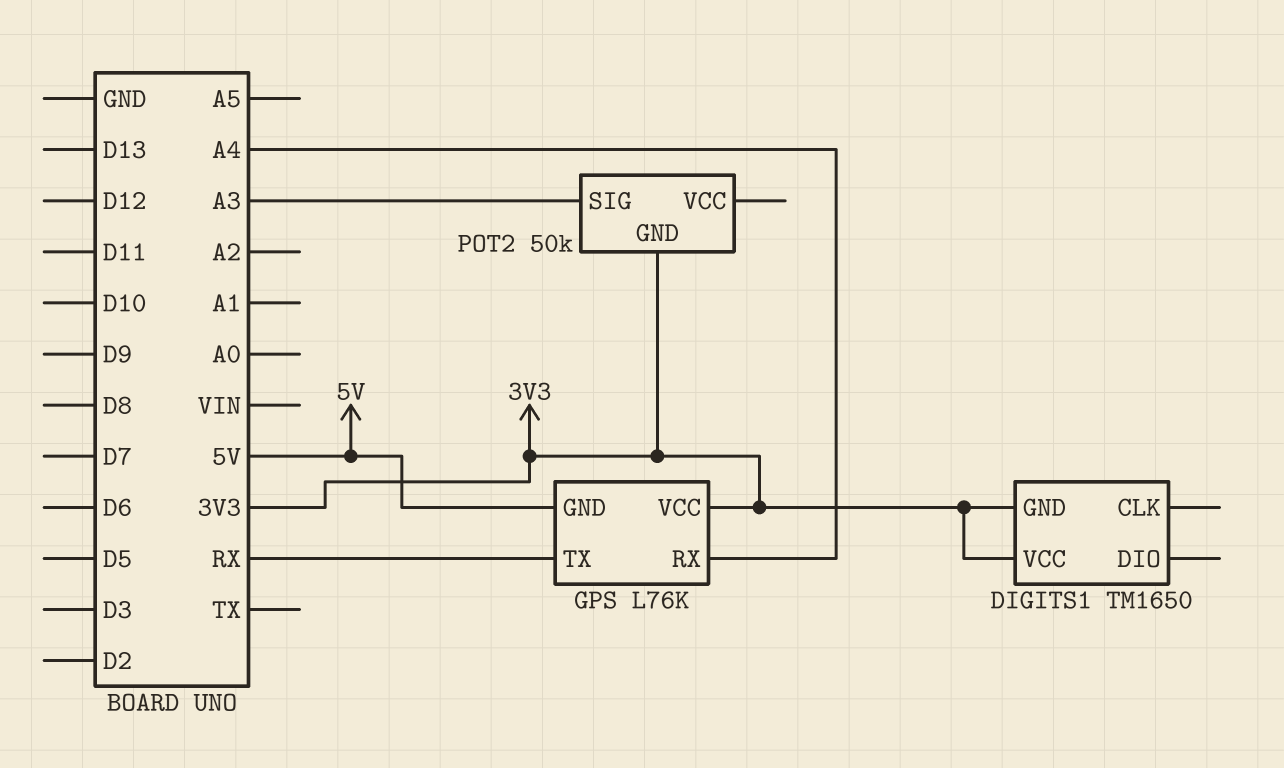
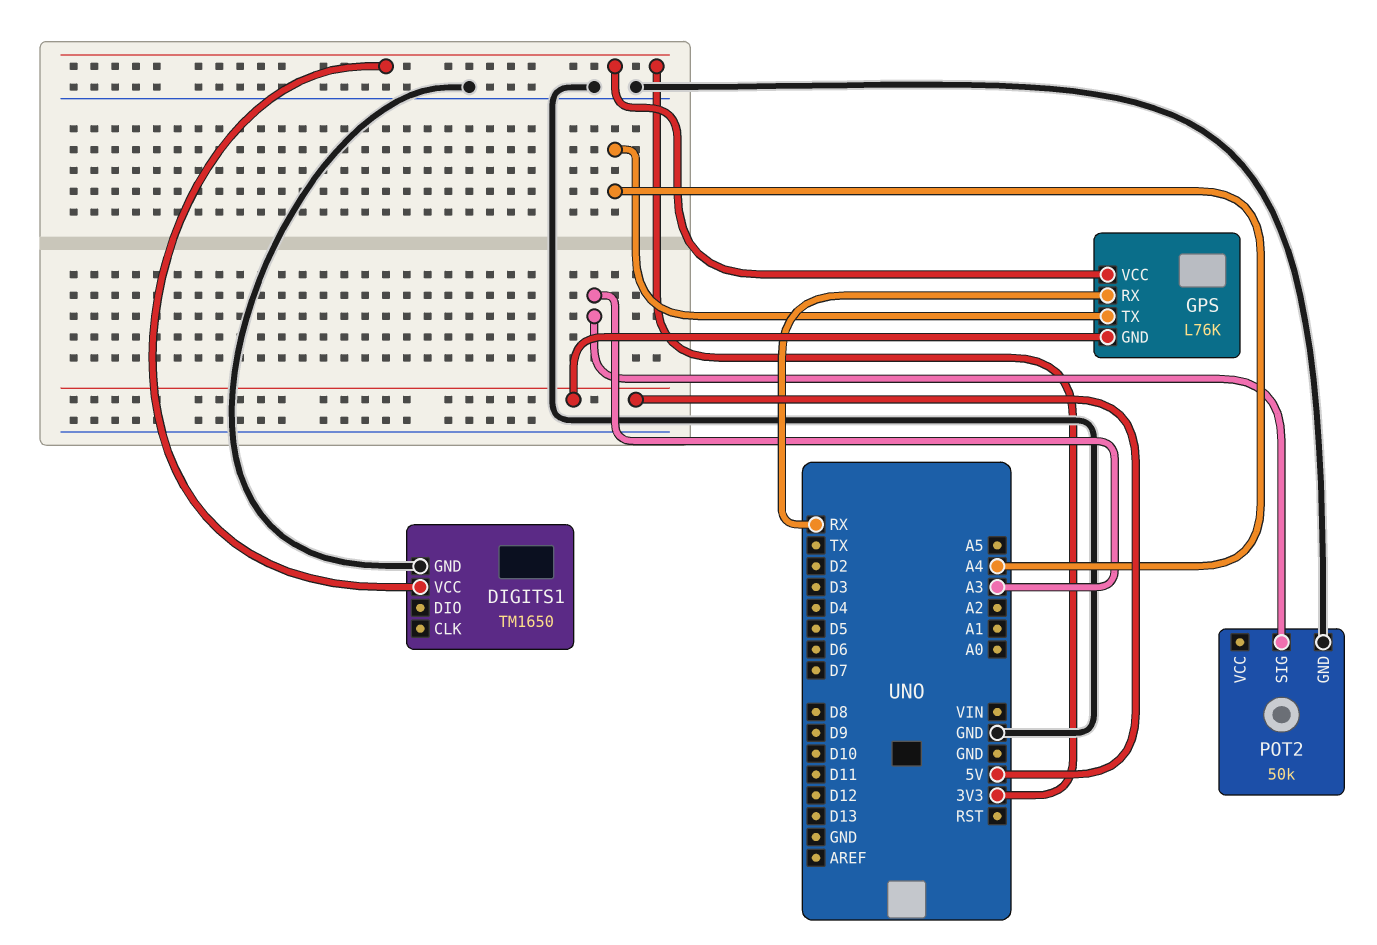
DIGITS1 pin GND: 3V3 -> GND
GPS pin RX: A4 -> RX
GPS pin TX: RX -> A4
POT2 pin GND: 3V3 -> GND

